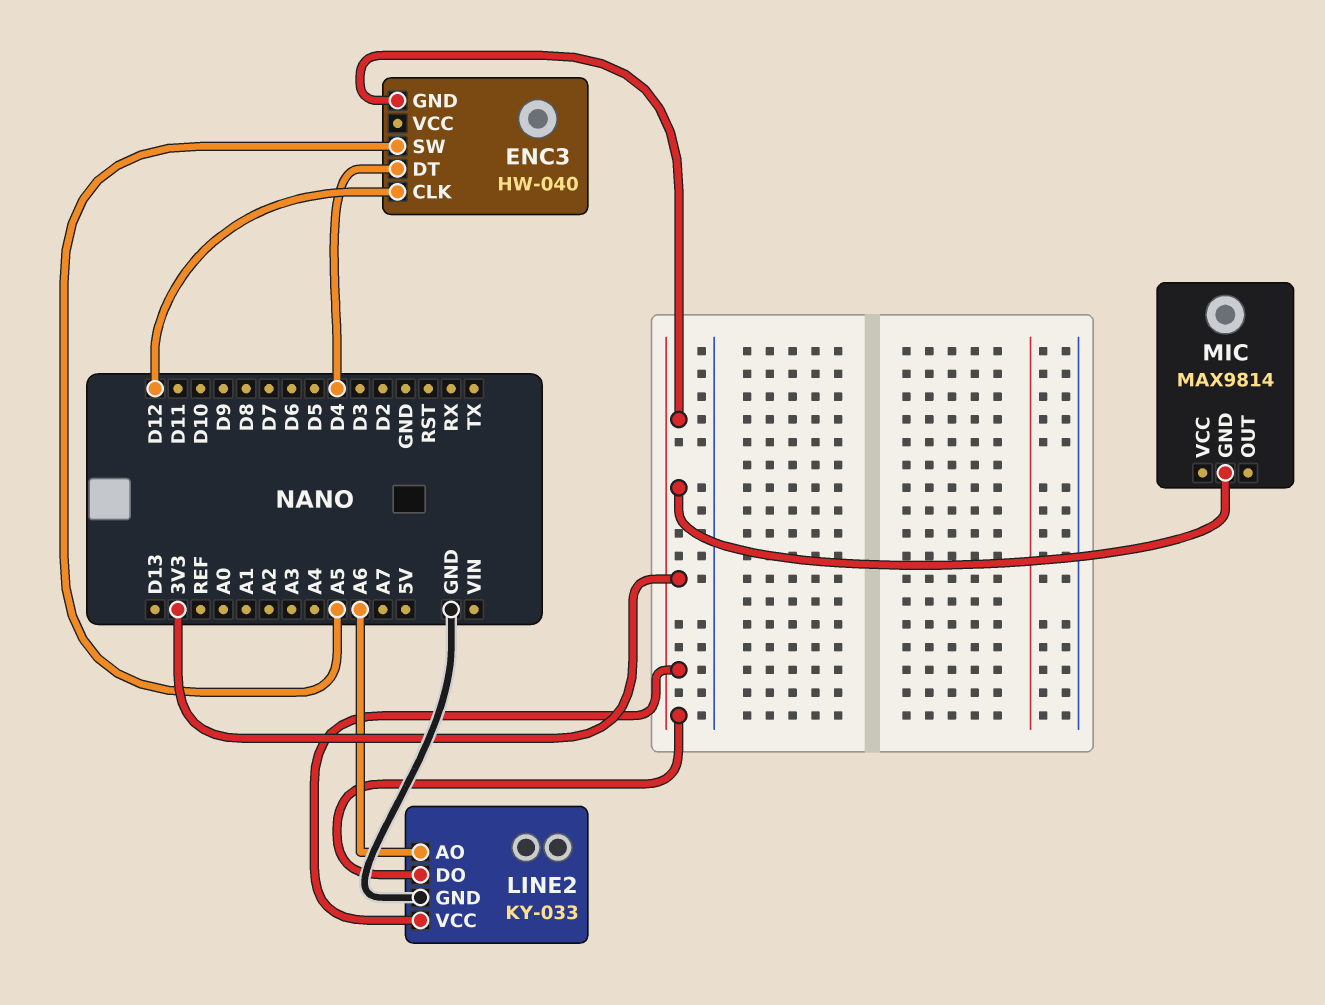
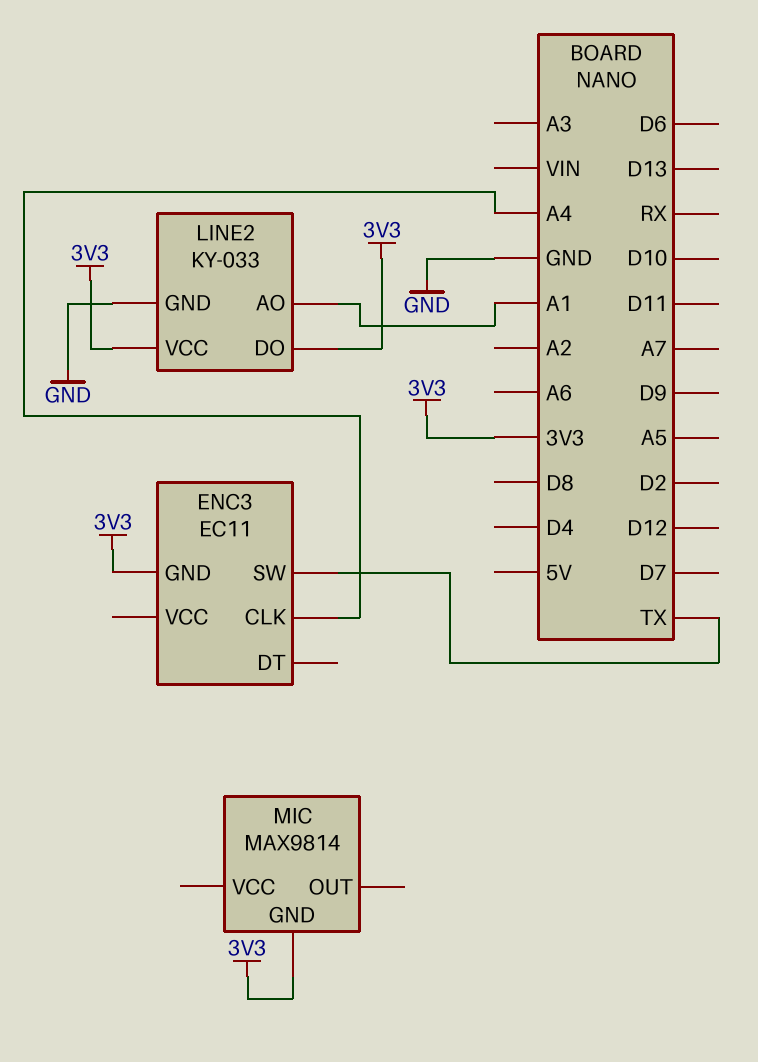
ENC3: HW-040 -> EC11
ENC3 pin CLK: D12 -> A4
ENC3 pin DT: D4 -> none
ENC3 pin SW: A5 -> TX
LINE2 pin AO: A6 -> A1

